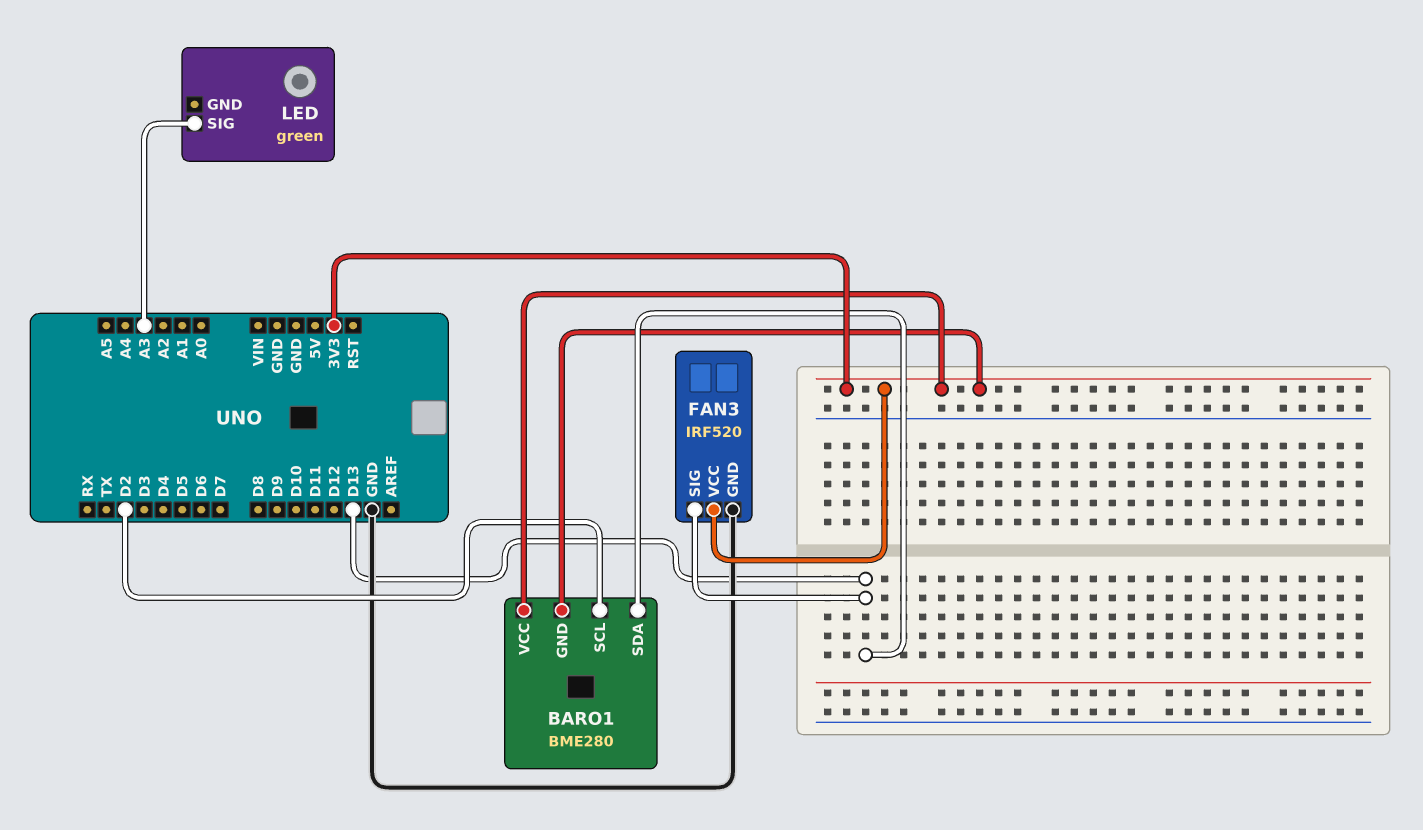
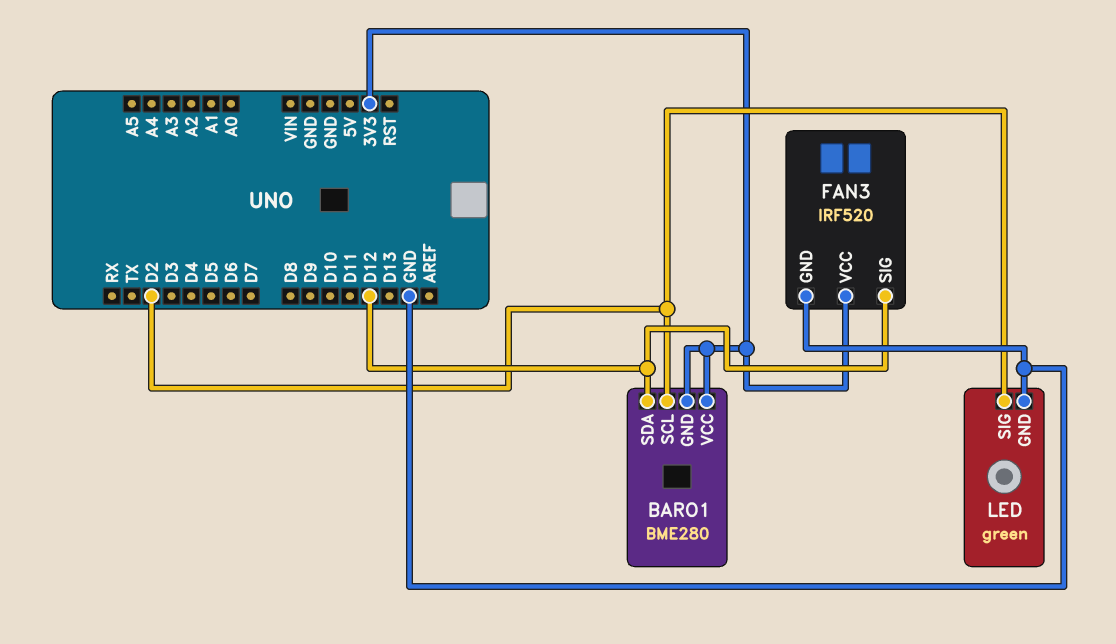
BARO1 pin SDA: D13 -> D12
FAN3 pin SIG: D13 -> D12
LED pin GND: none -> GND
LED pin SIG: A3 -> D2

